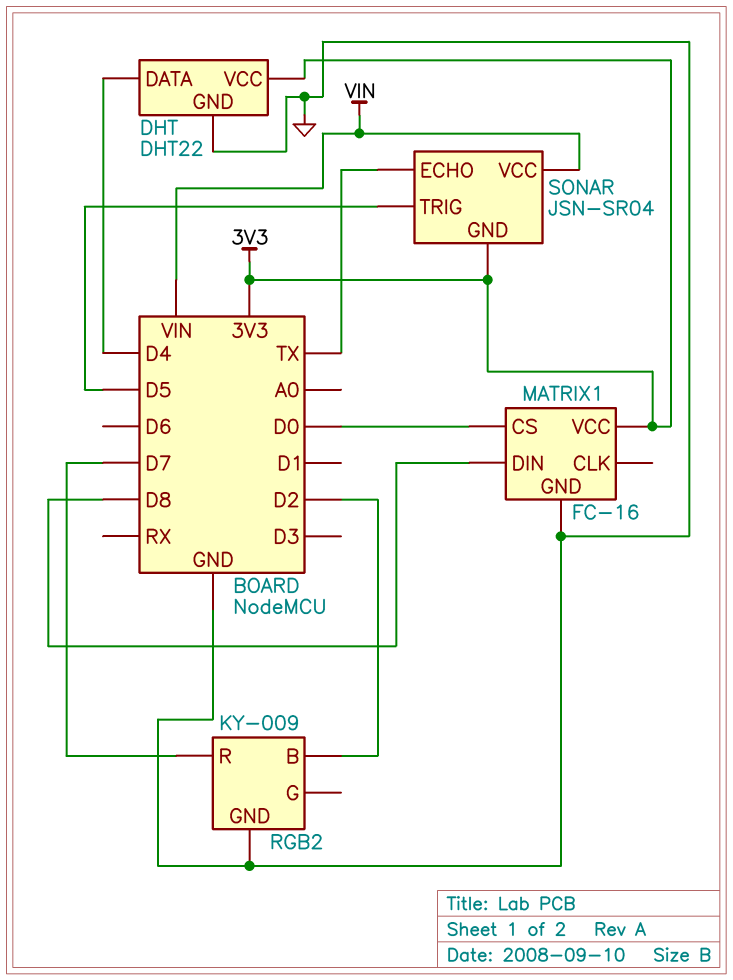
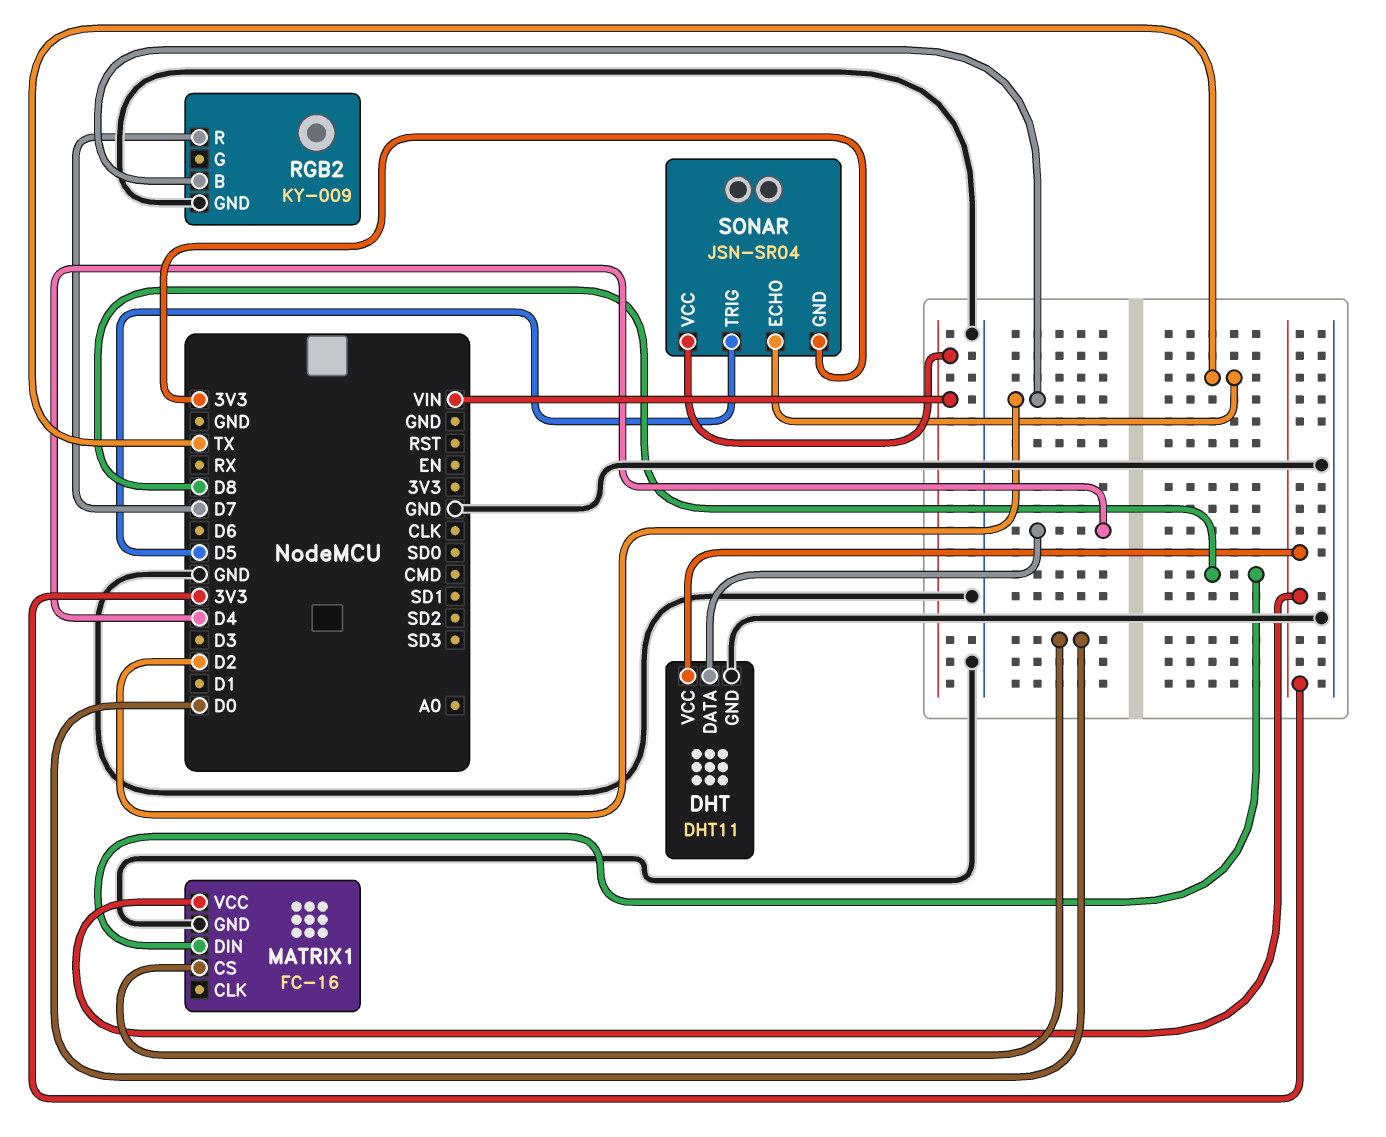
DHT: DHT22 -> DHT11

